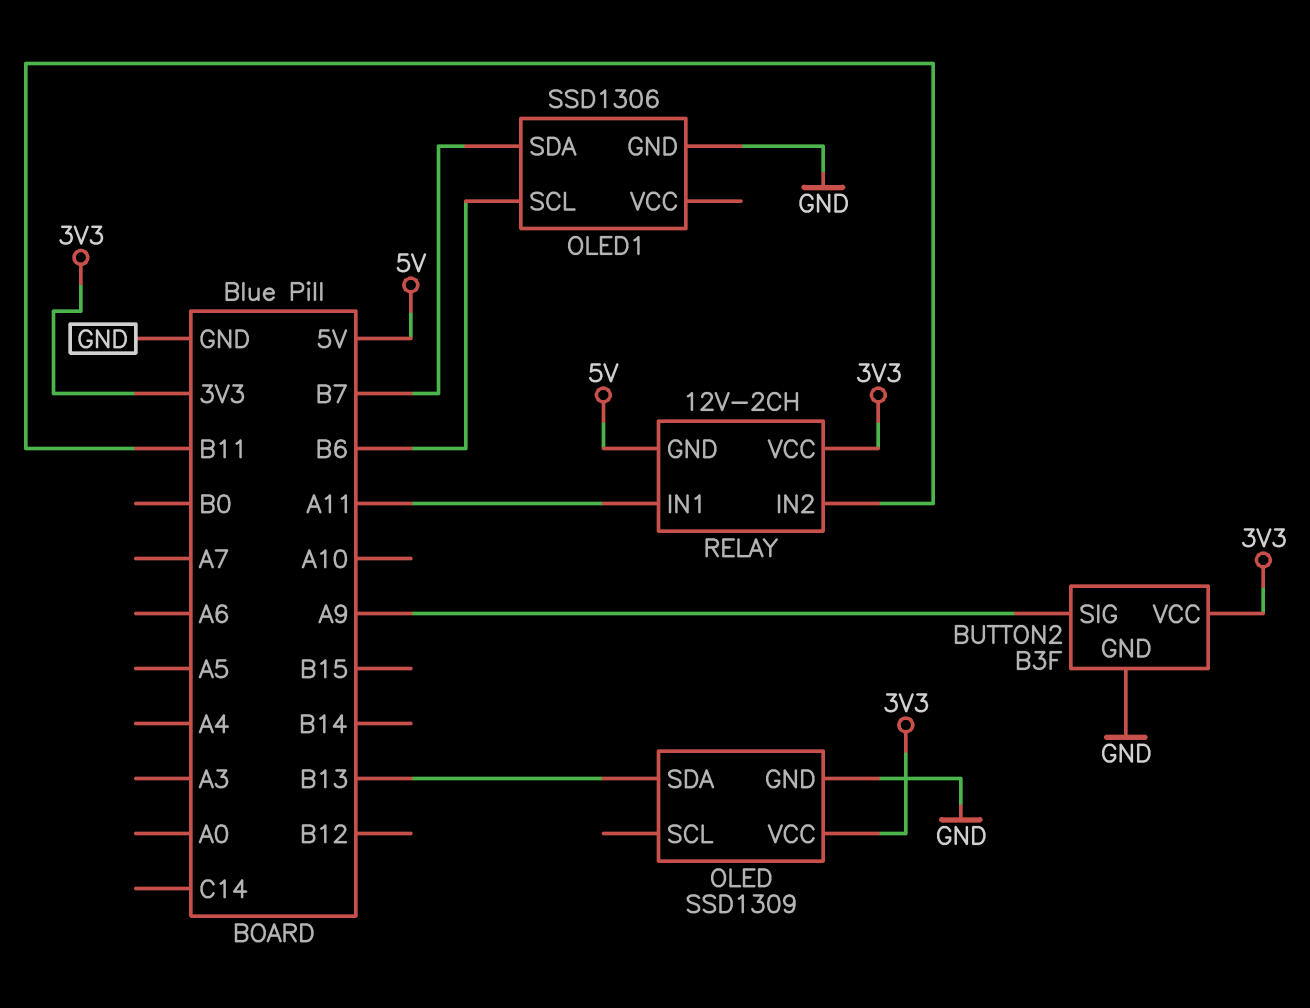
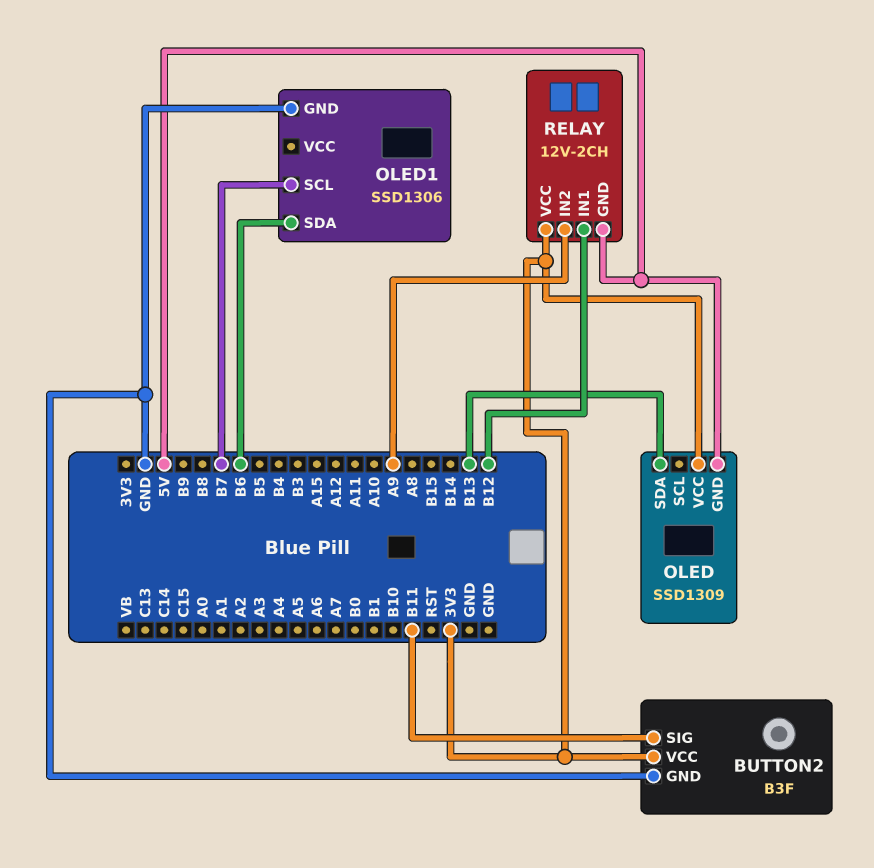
BUTTON2 pin SIG: A9 -> B11
OLED pin GND: GND -> 5V
OLED1 pin SCL: B6 -> B7
OLED1 pin SDA: B7 -> B6
RELAY pin IN1: A11 -> B12
RELAY pin IN2: B11 -> A9

